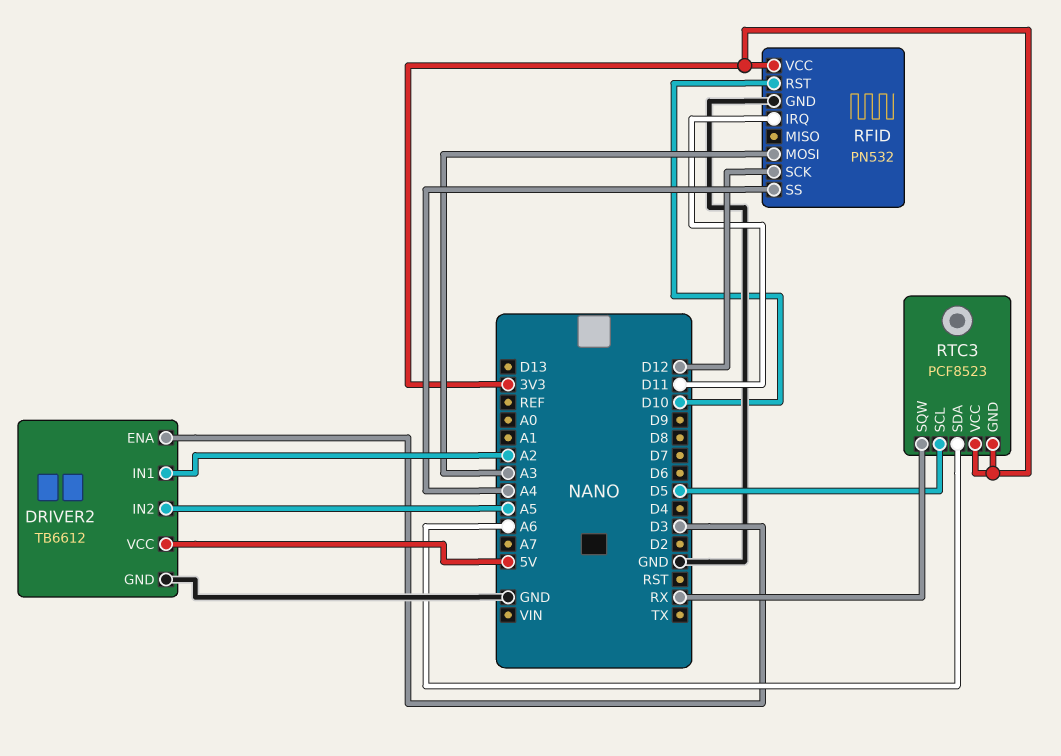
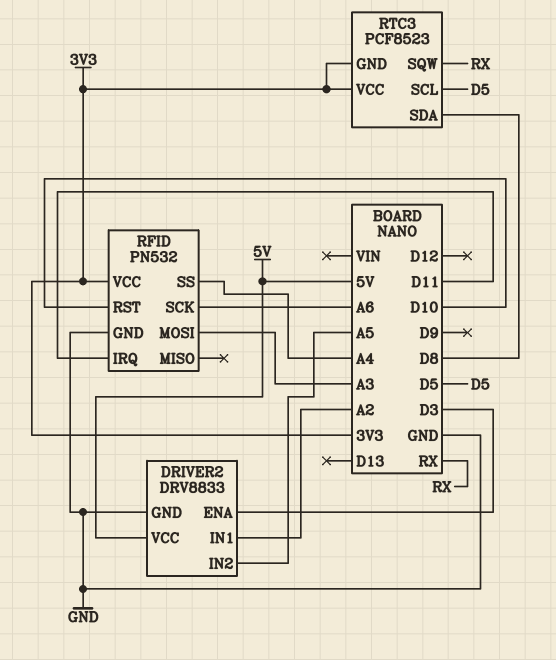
DRIVER2: TB6612 -> DRV8833
RFID pin SCK: D12 -> A6
RTC3 pin SDA: A6 -> D8

